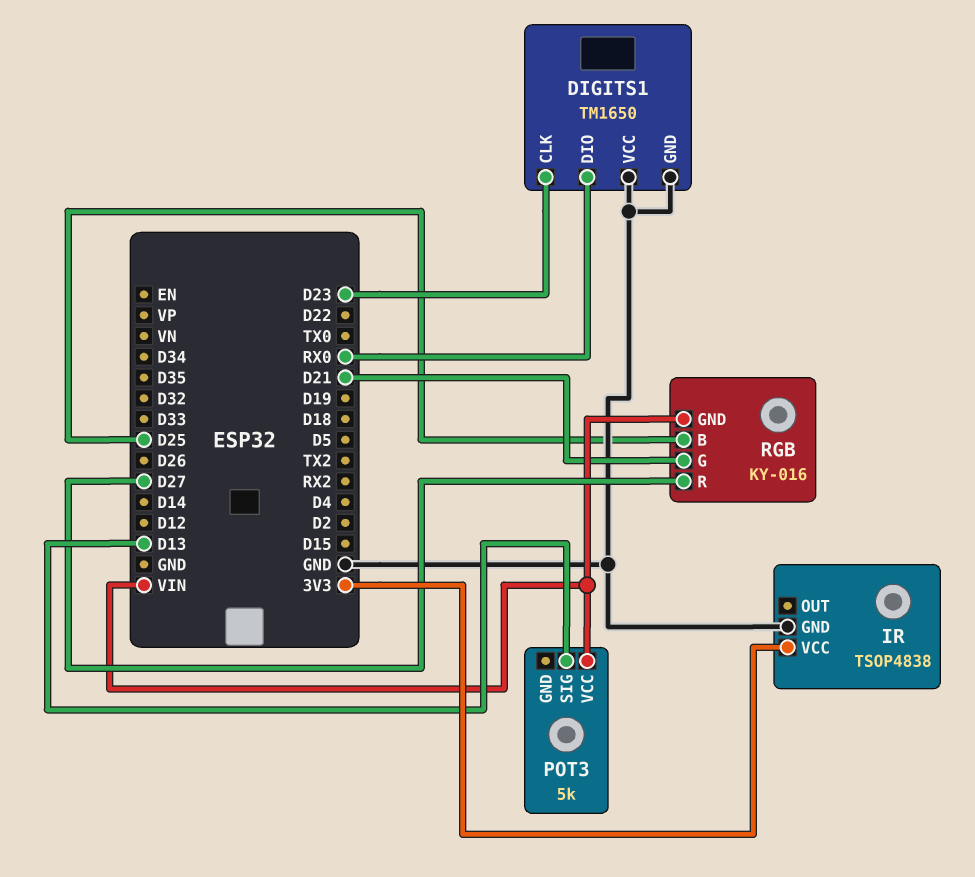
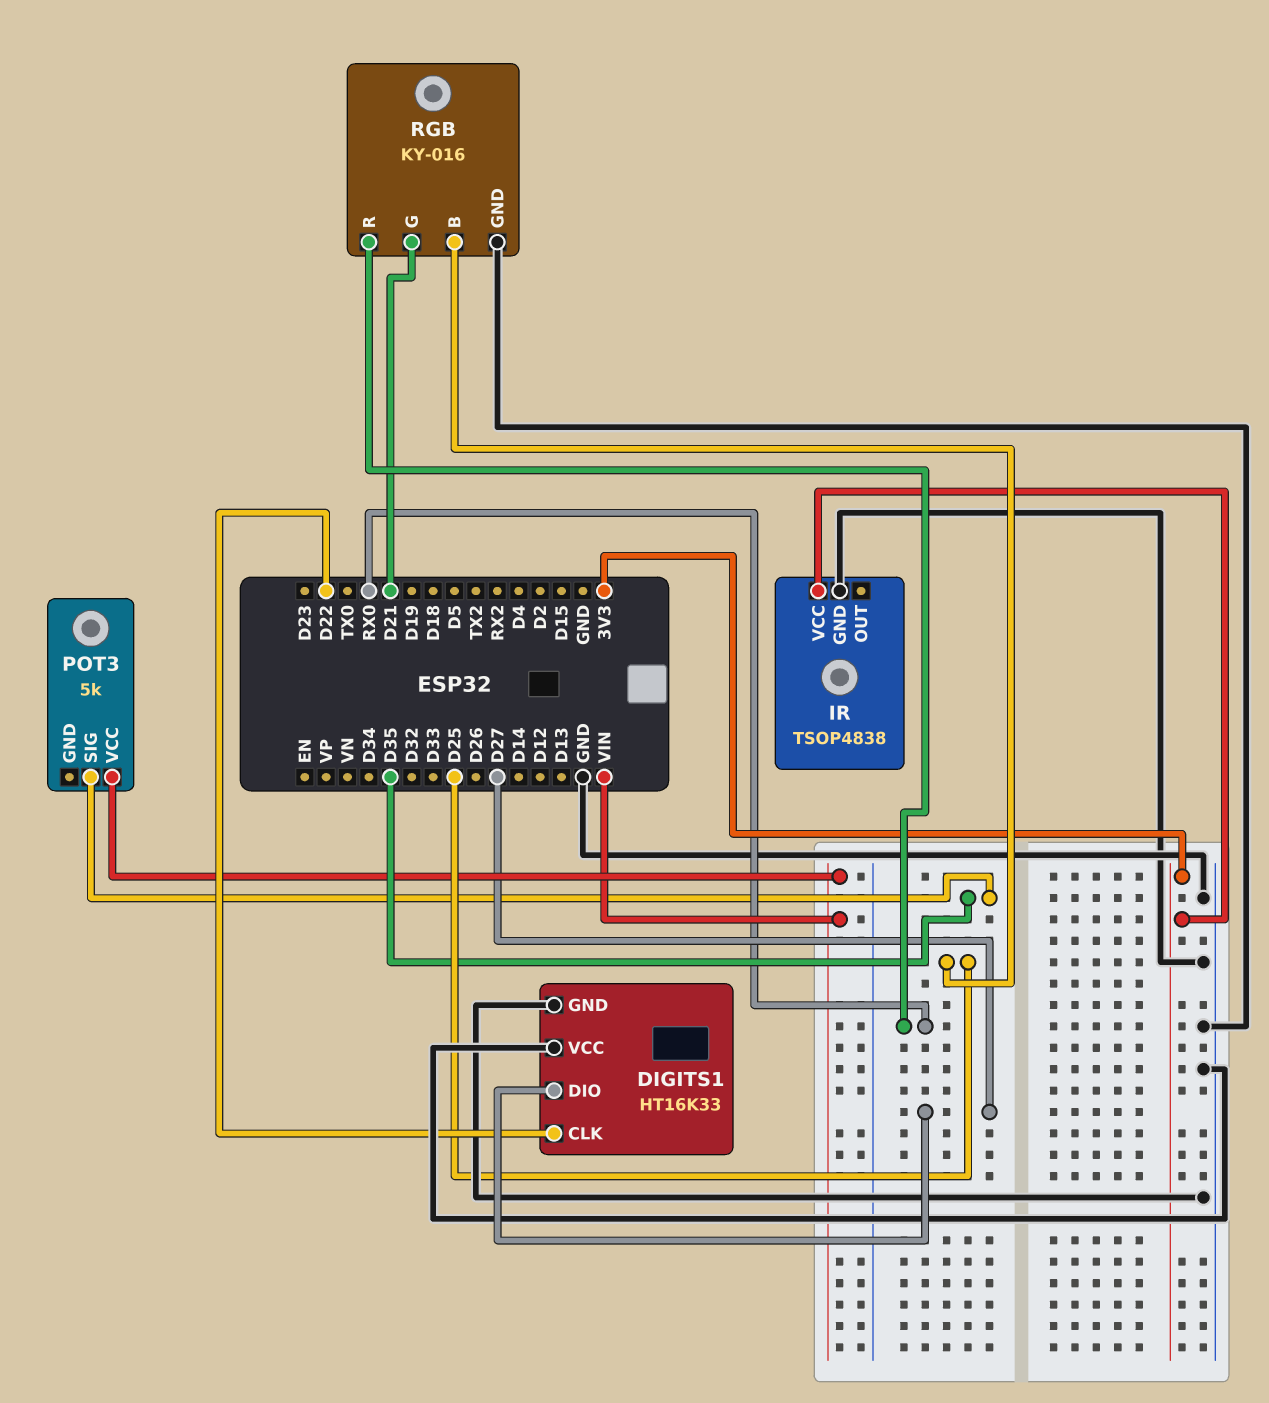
DIGITS1: TM1650 -> HT16K33
DIGITS1 pin CLK: D23 -> D22
DIGITS1 pin DIO: RX0 -> D27
POT3 pin SIG: D13 -> D35
RGB pin GND: VIN -> GND
RGB pin R: D27 -> RX0

